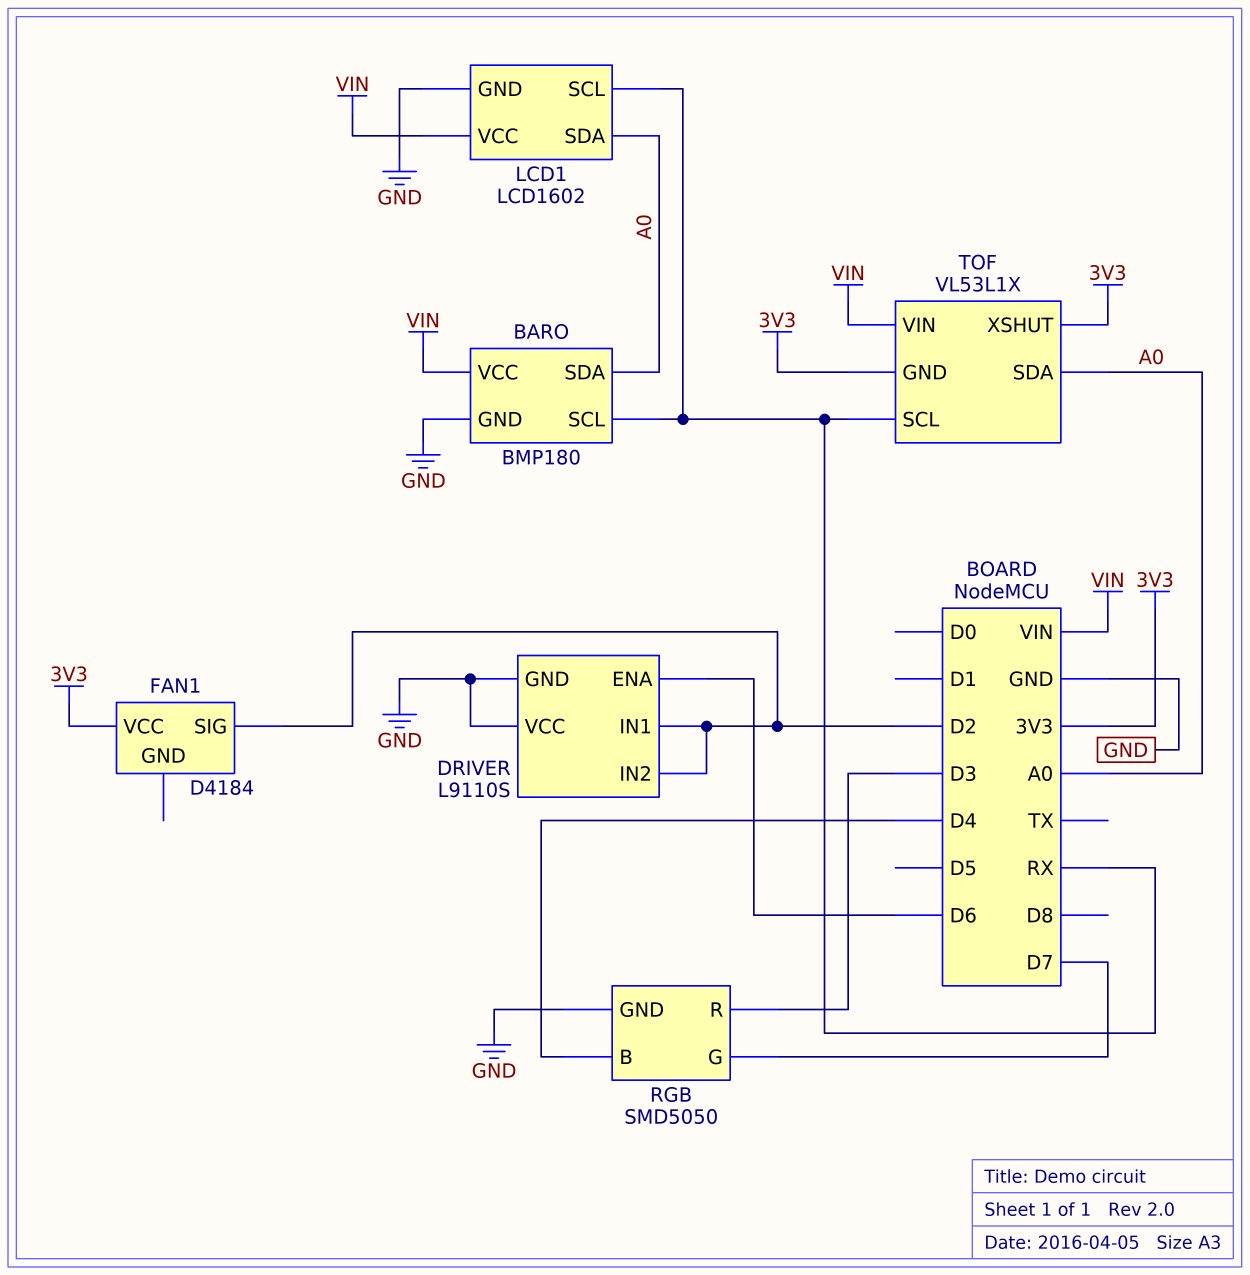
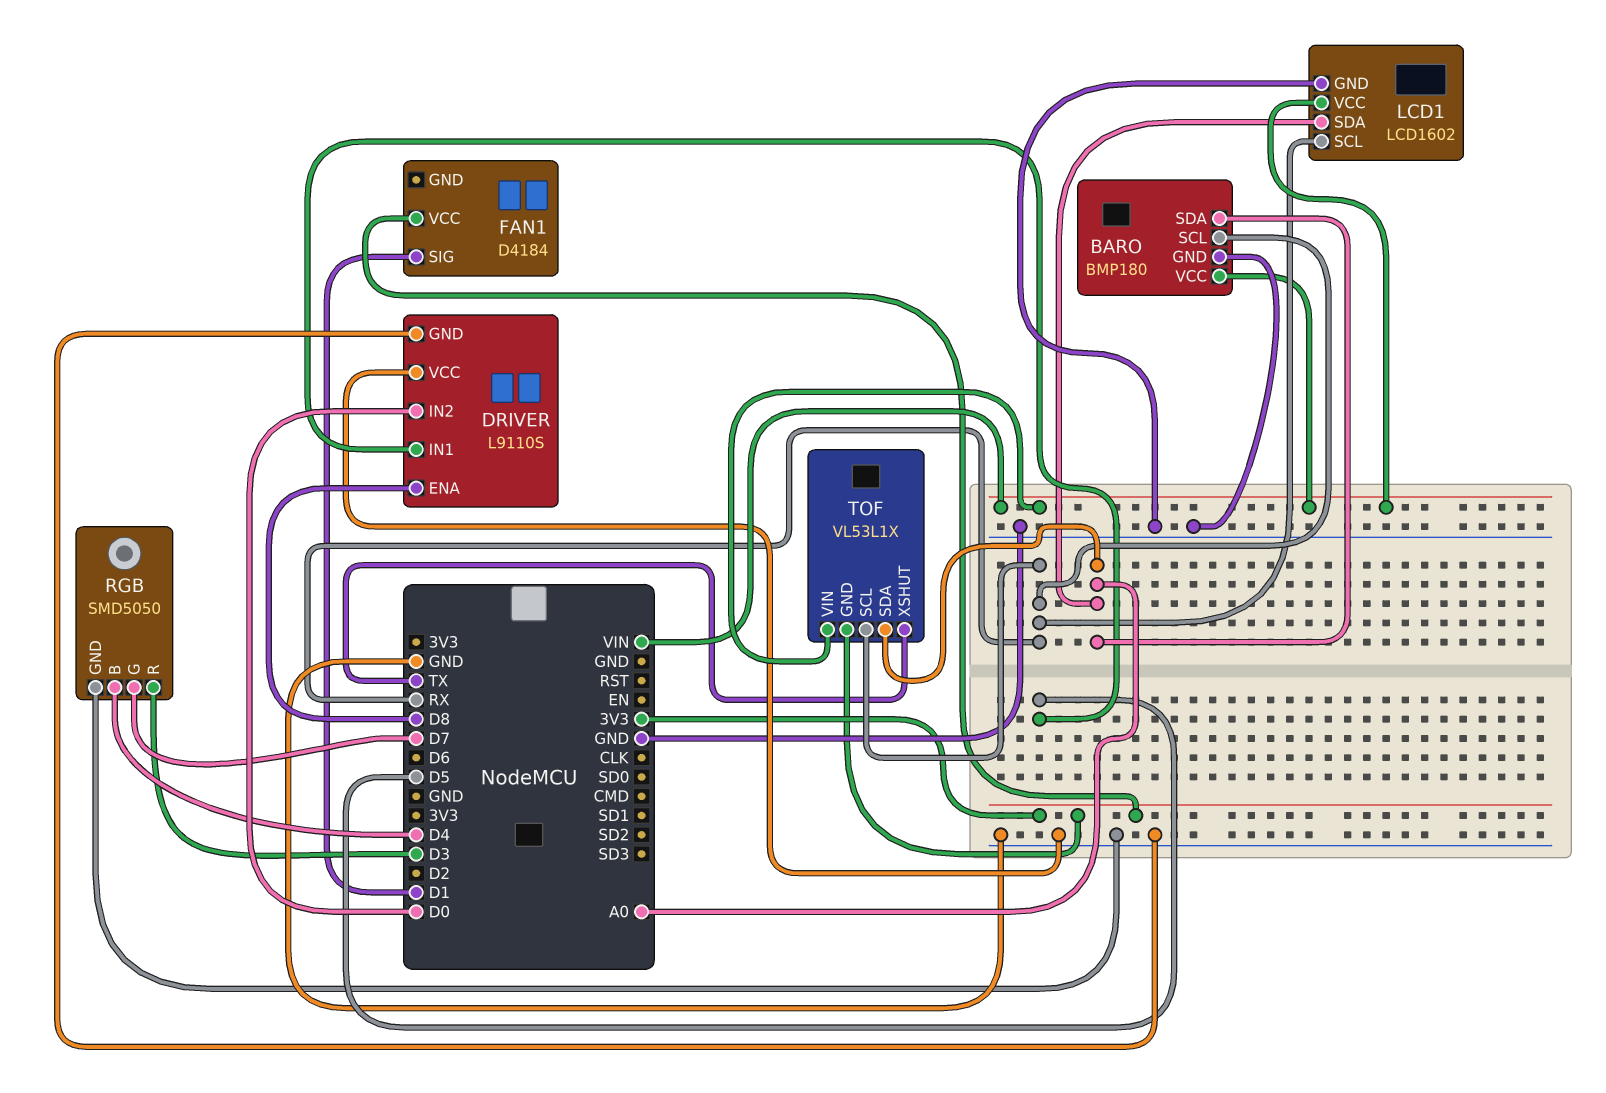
DRIVER pin ENA: D6 -> D8
DRIVER pin IN1: D2 -> D5
DRIVER pin IN2: D2 -> D0
FAN1 pin SIG: D2 -> D1
TOF pin XSHUT: 3V3 -> TX

